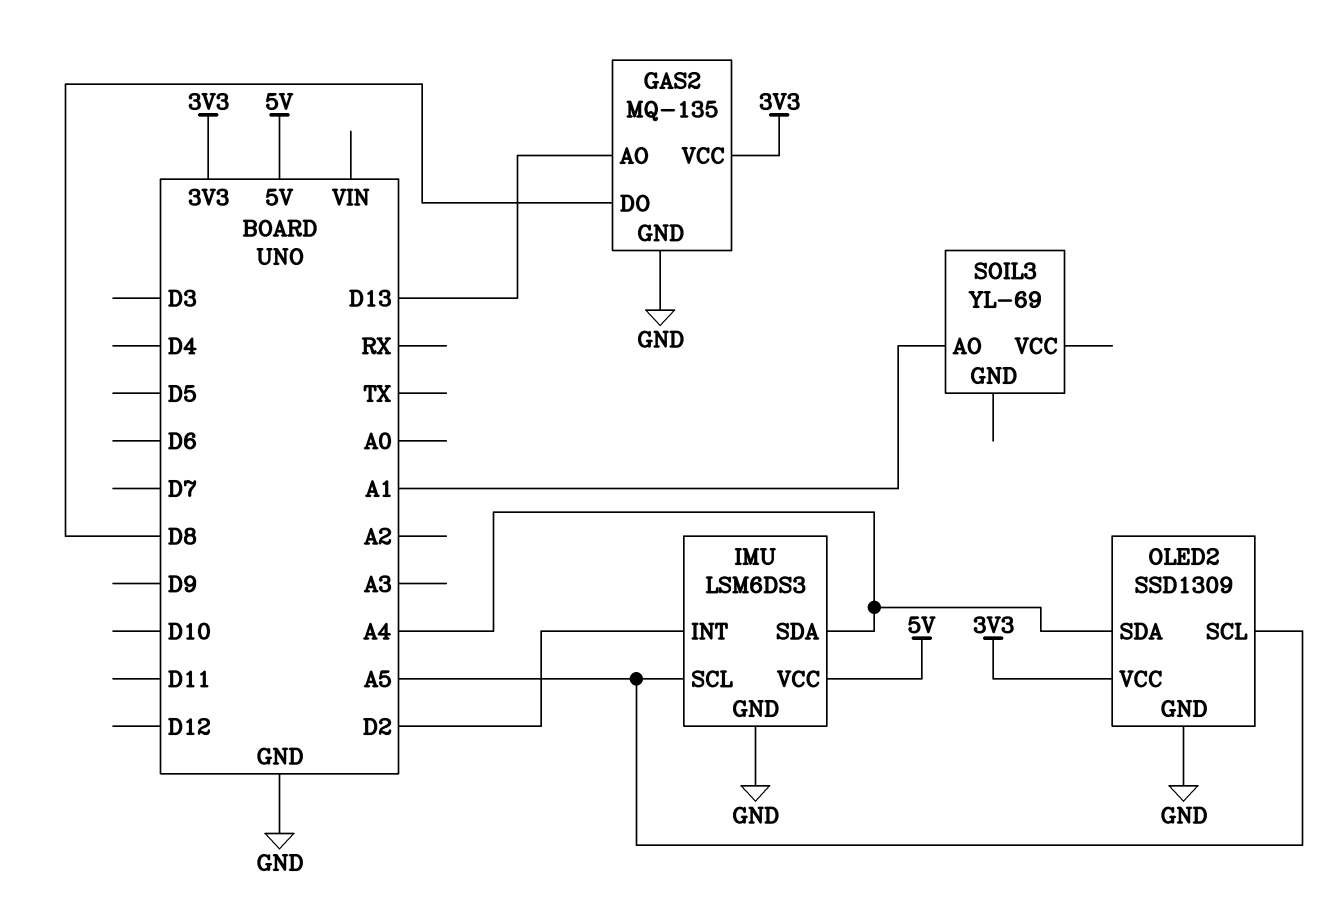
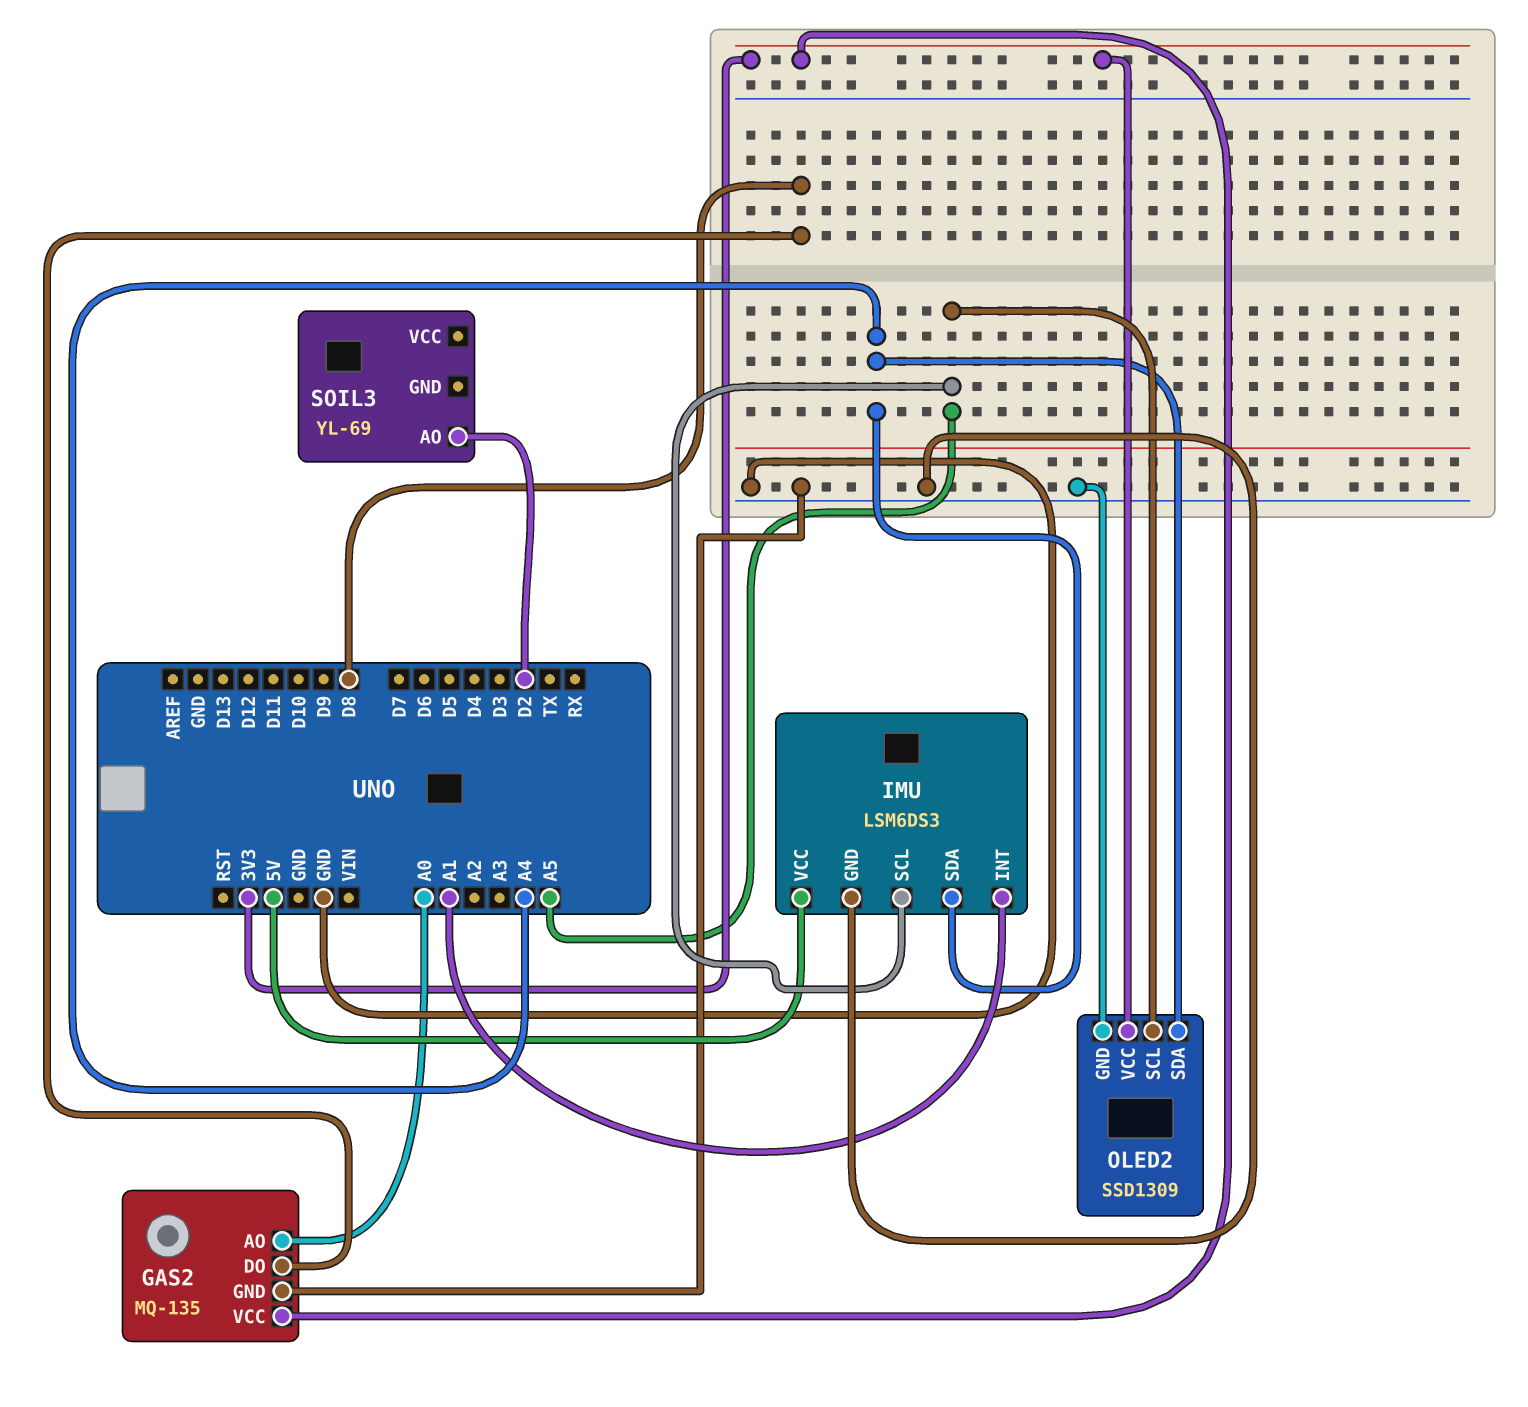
GAS2 pin AO: D13 -> A0
IMU pin INT: D2 -> A1
SOIL3 pin AO: A1 -> D2

